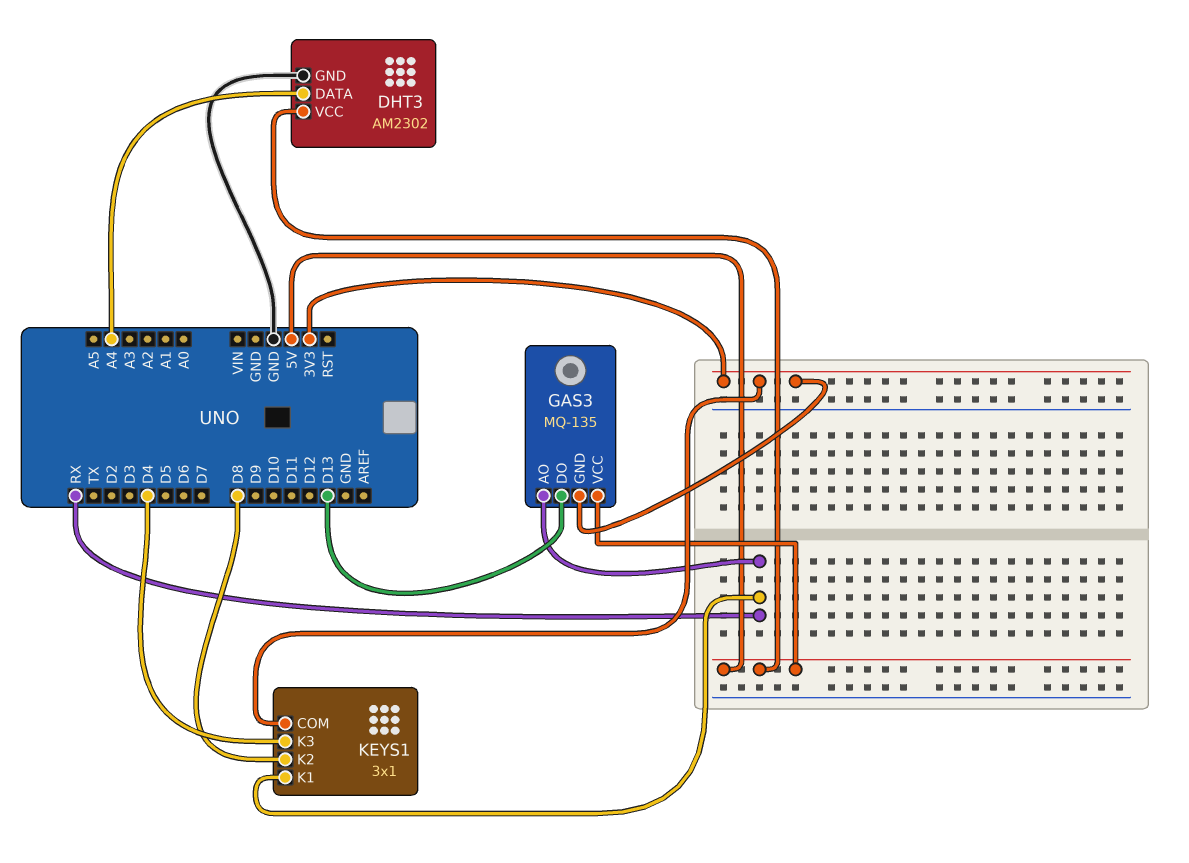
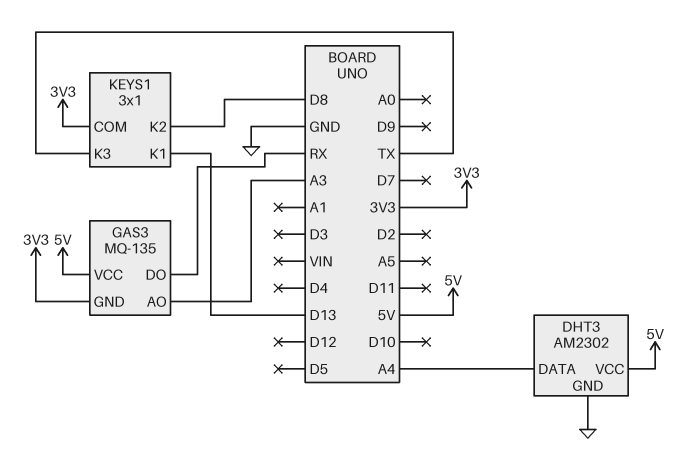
GAS3 pin AO: RX -> A3
GAS3 pin DO: D13 -> RX
KEYS1 pin K1: RX -> D13
KEYS1 pin K3: D4 -> TX

